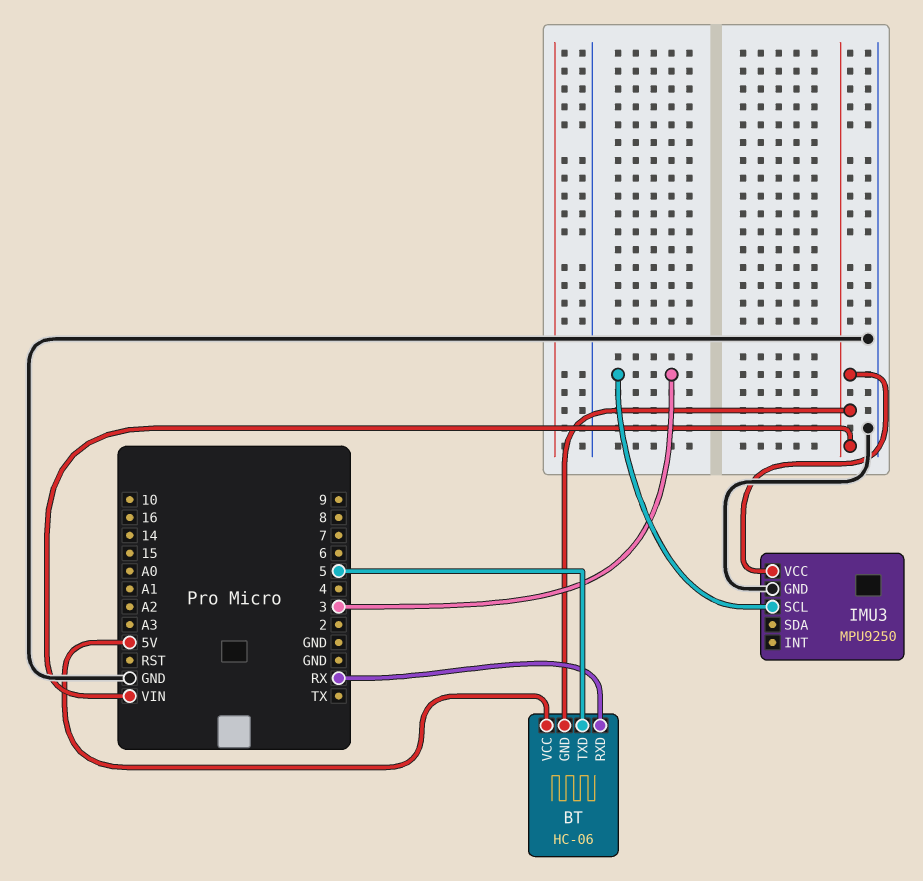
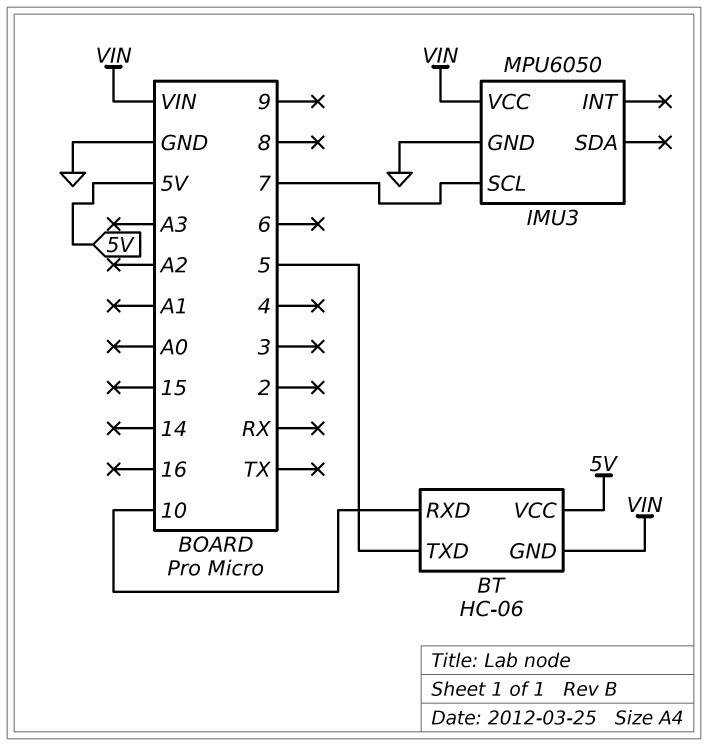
BT pin RXD: RX -> 10
IMU3: MPU9250 -> MPU6050
IMU3 pin SCL: 3 -> 7

